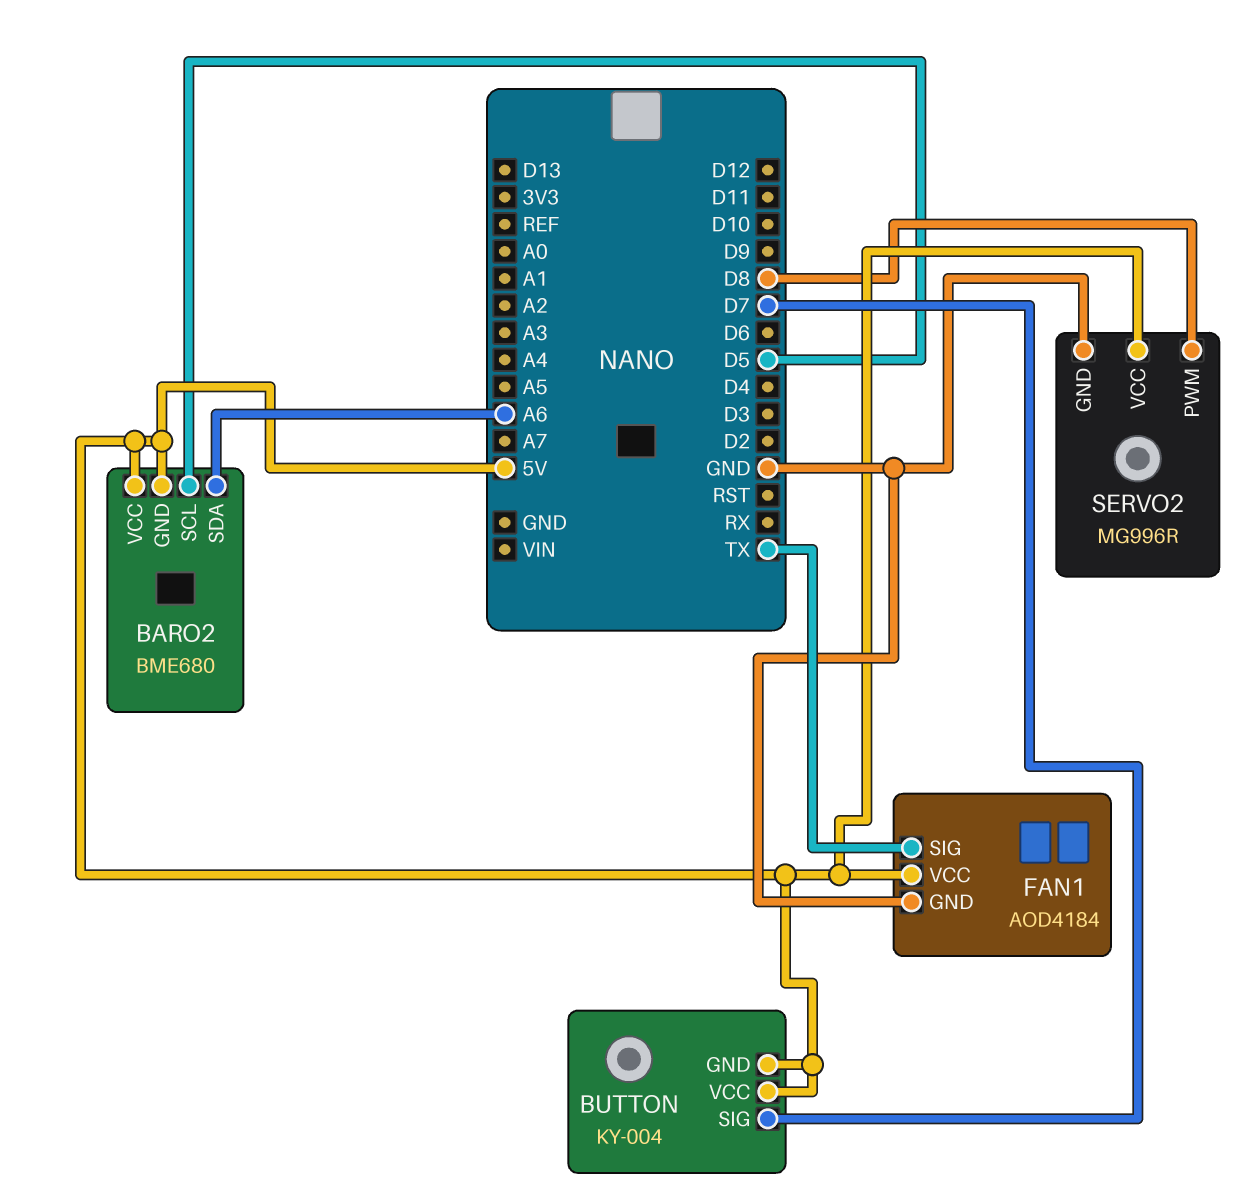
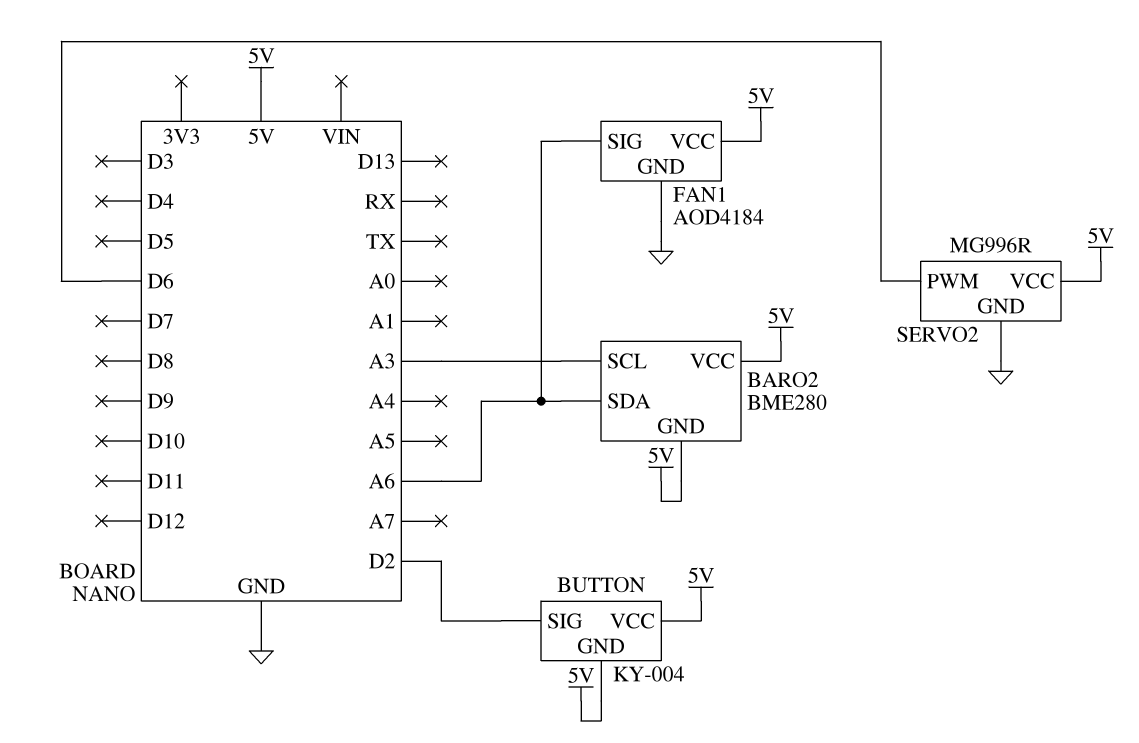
BARO2: BME680 -> BME280
BARO2 pin SCL: D5 -> A3
BUTTON pin SIG: D7 -> D2
FAN1 pin SIG: TX -> A6
SERVO2 pin PWM: D8 -> D6

